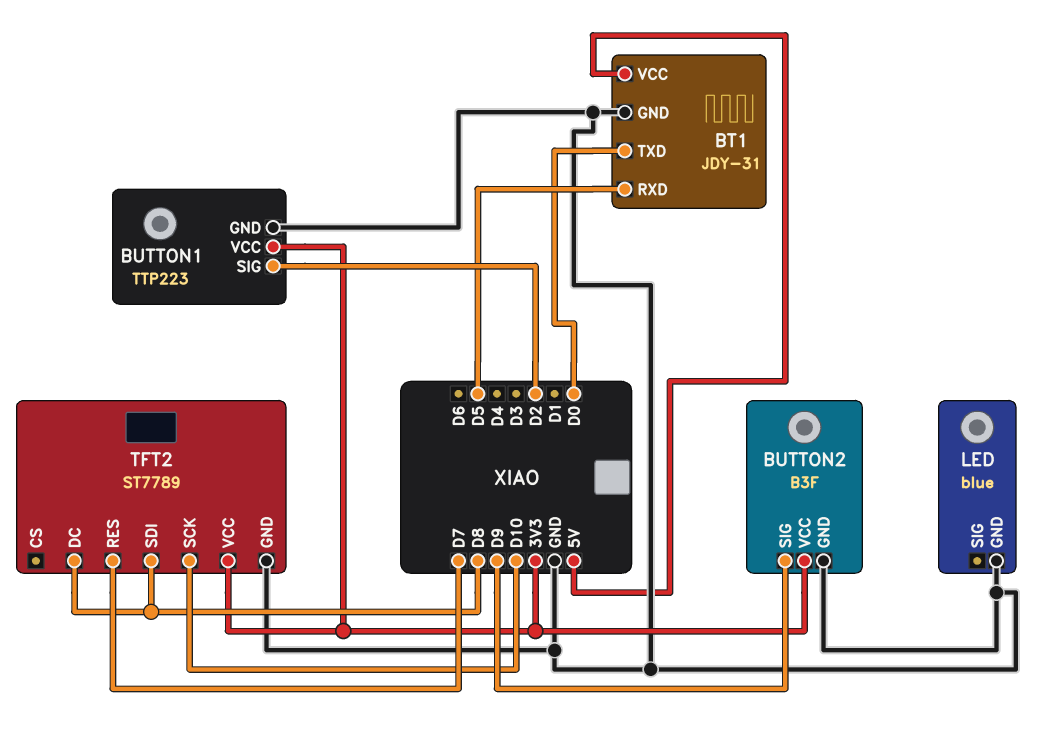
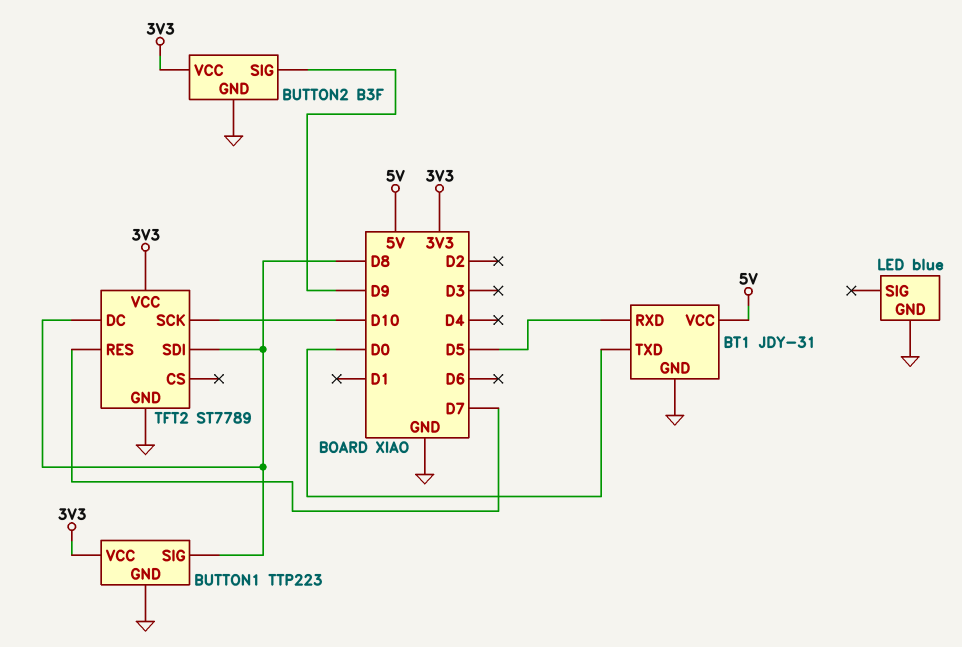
BUTTON1 pin SIG: D2 -> D8

